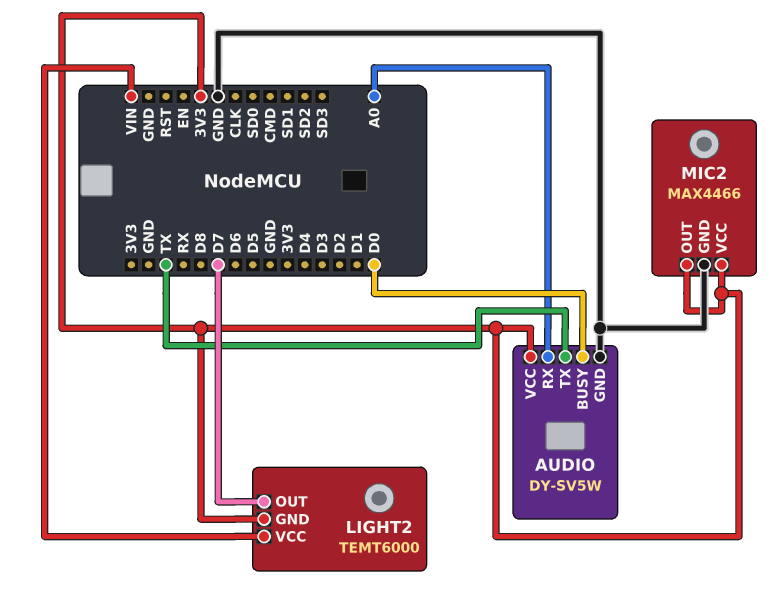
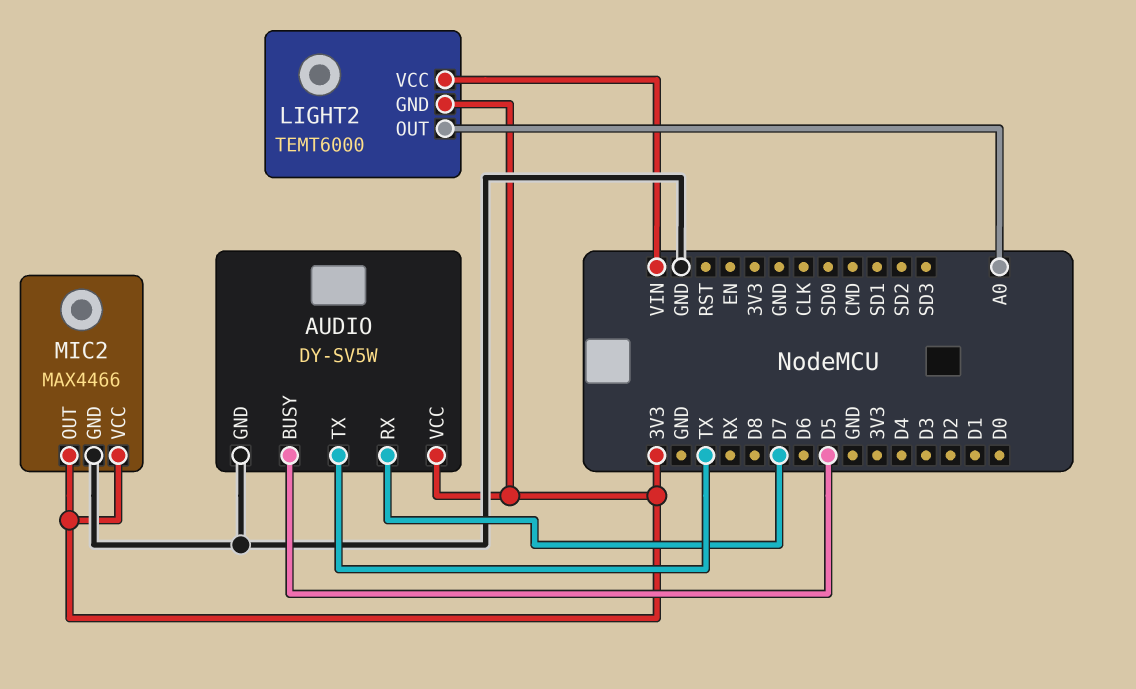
AUDIO pin BUSY: D0 -> D5
AUDIO pin RX: A0 -> D7
LIGHT2 pin OUT: D7 -> A0

